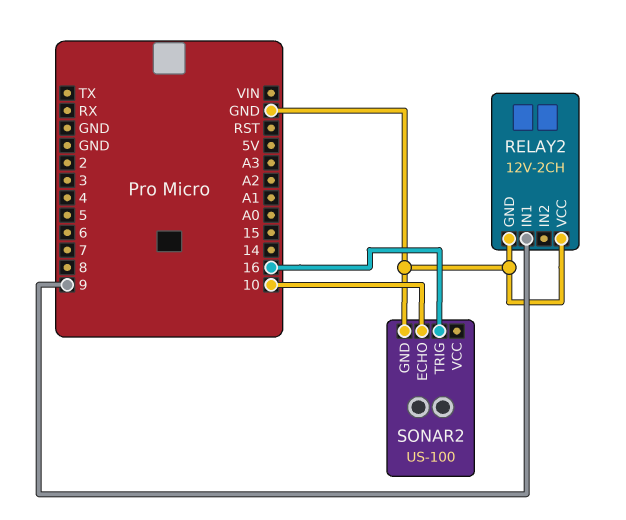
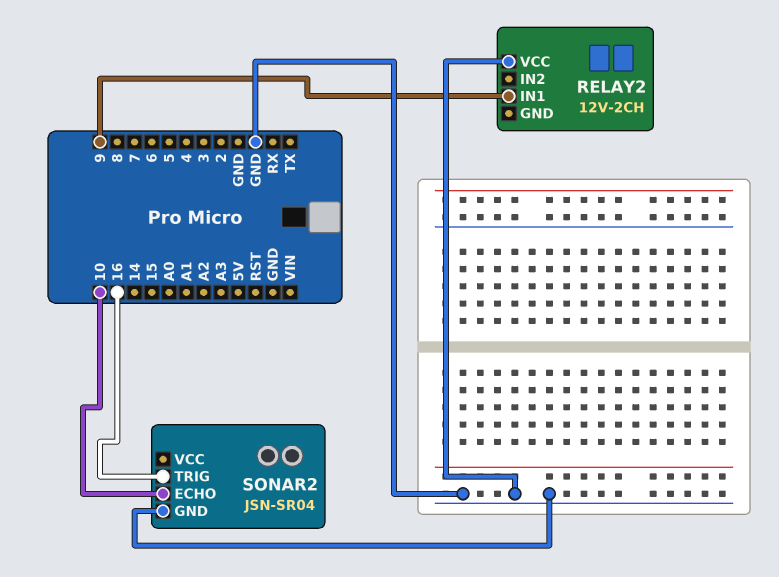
RELAY2 pin GND: GND -> none
SONAR2: US-100 -> JSN-SR04

